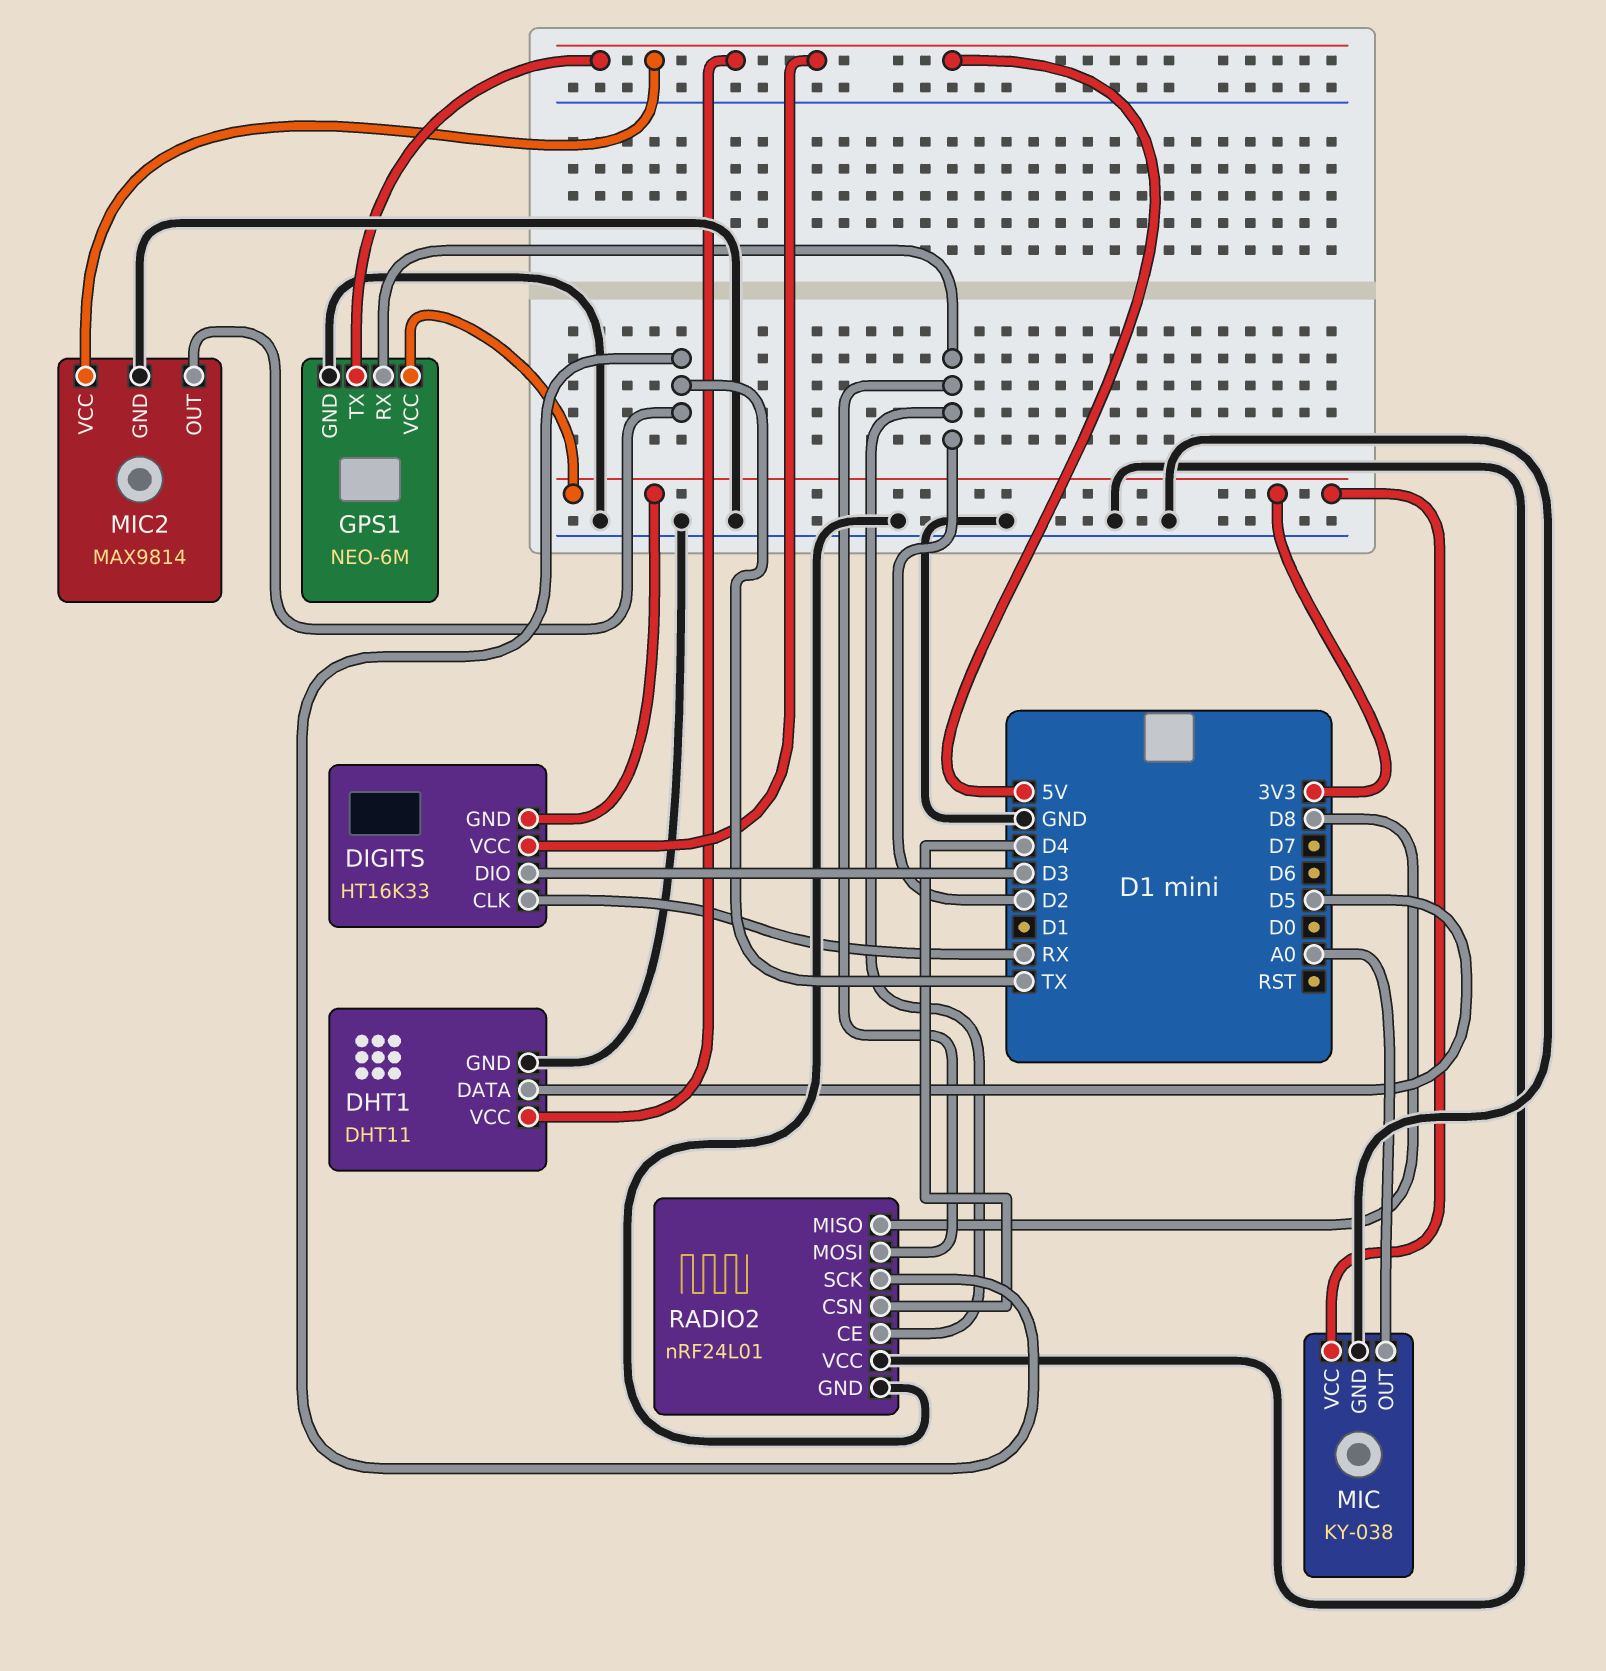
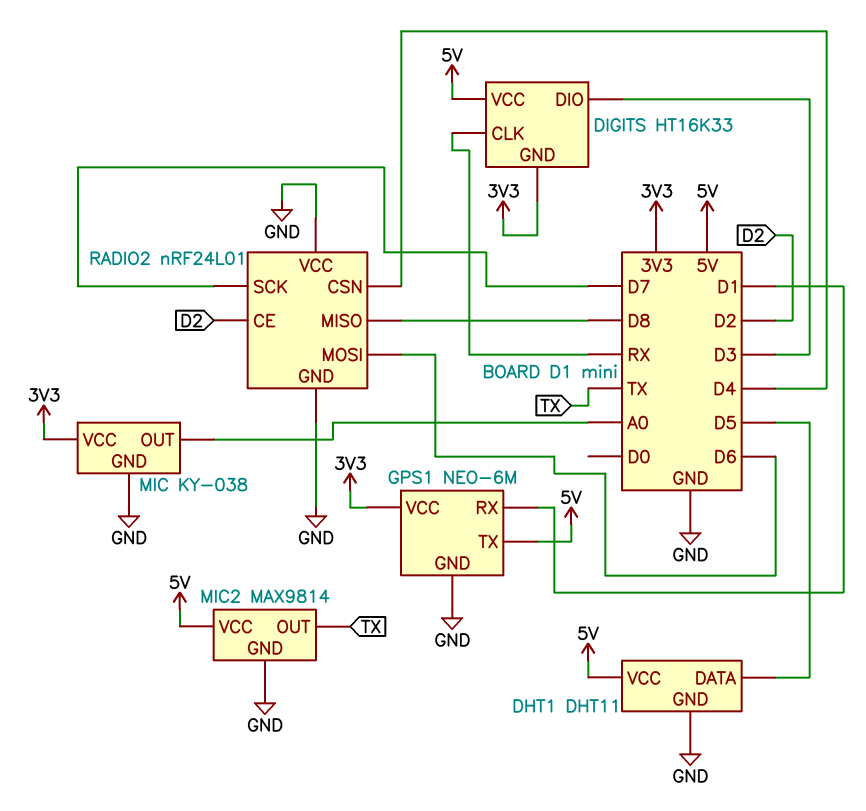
GPS1 pin RX: D2 -> D1
RADIO2 pin MOSI: D2 -> D6
RADIO2 pin SCK: TX -> D7

